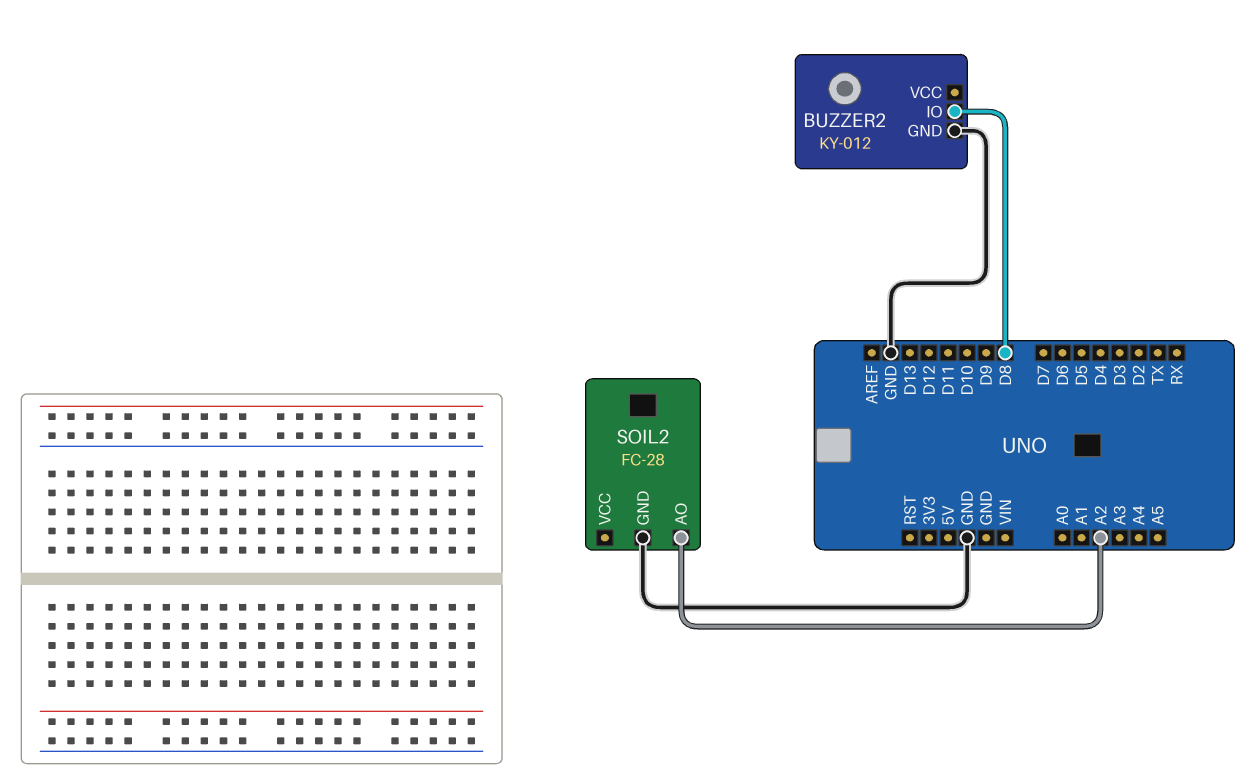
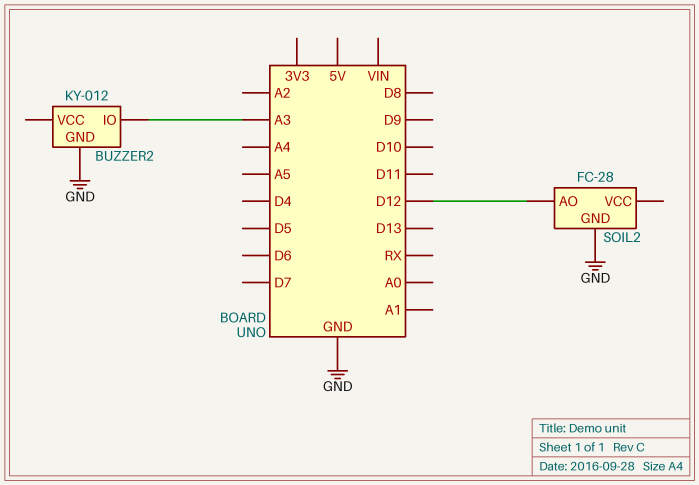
BUZZER2 pin IO: D8 -> A3
SOIL2 pin AO: A2 -> D12

